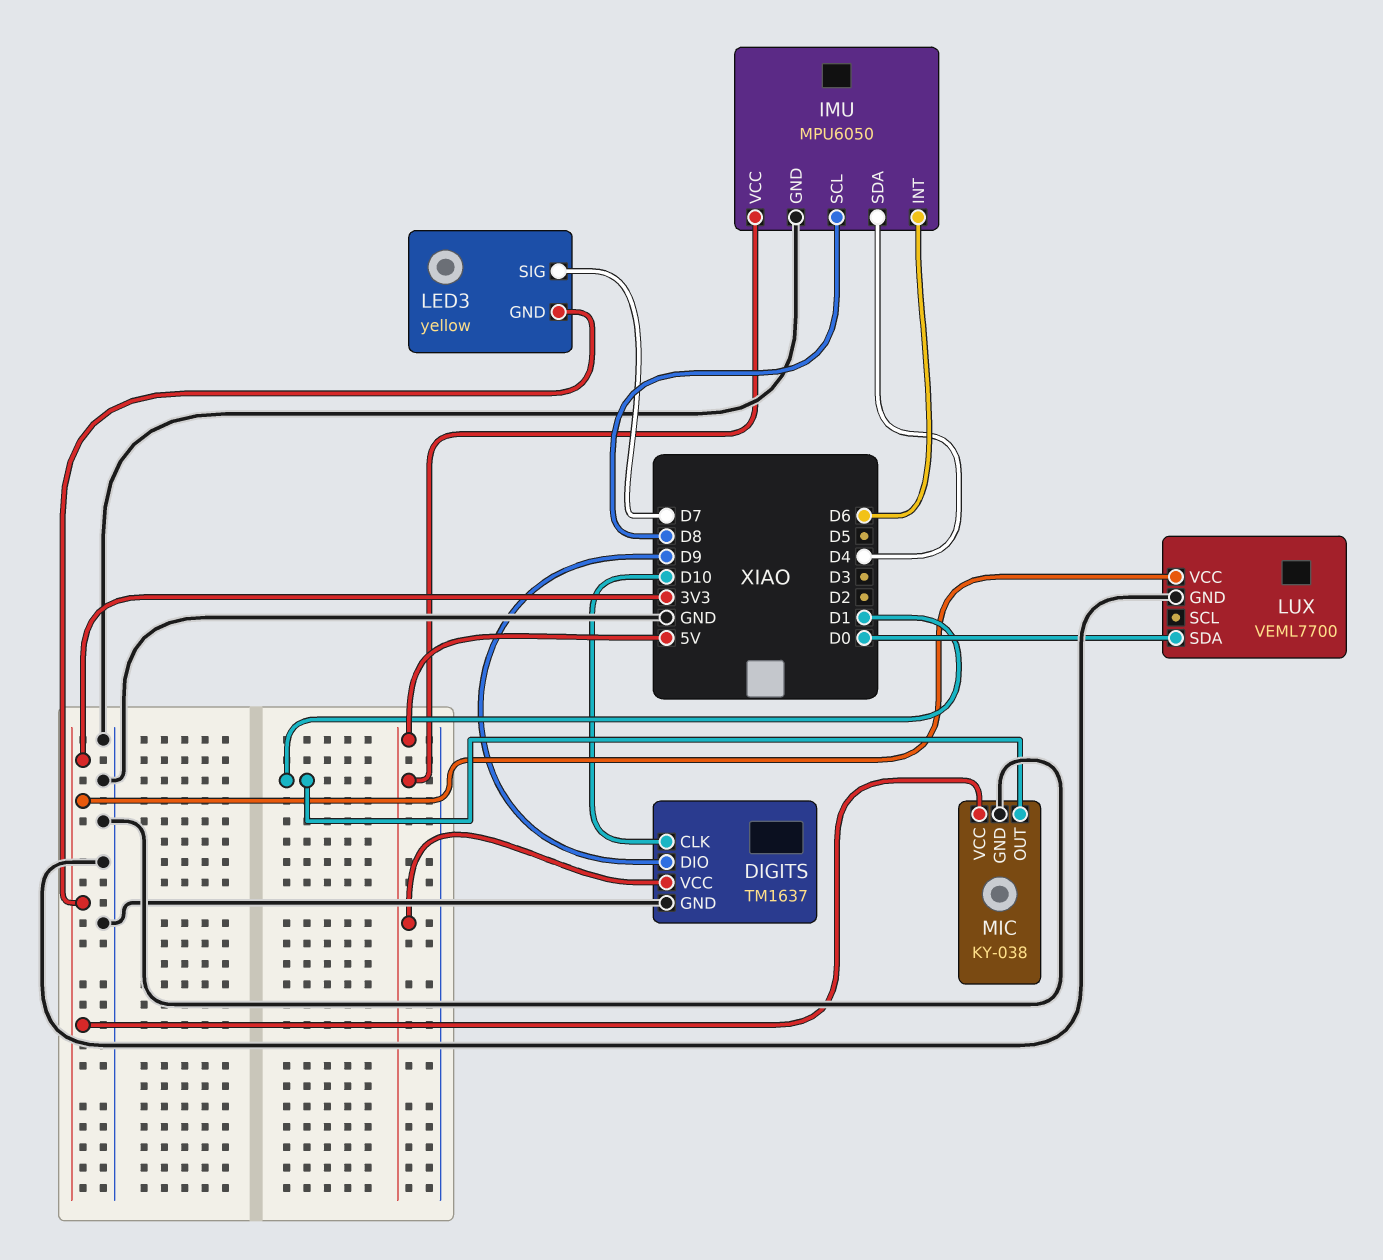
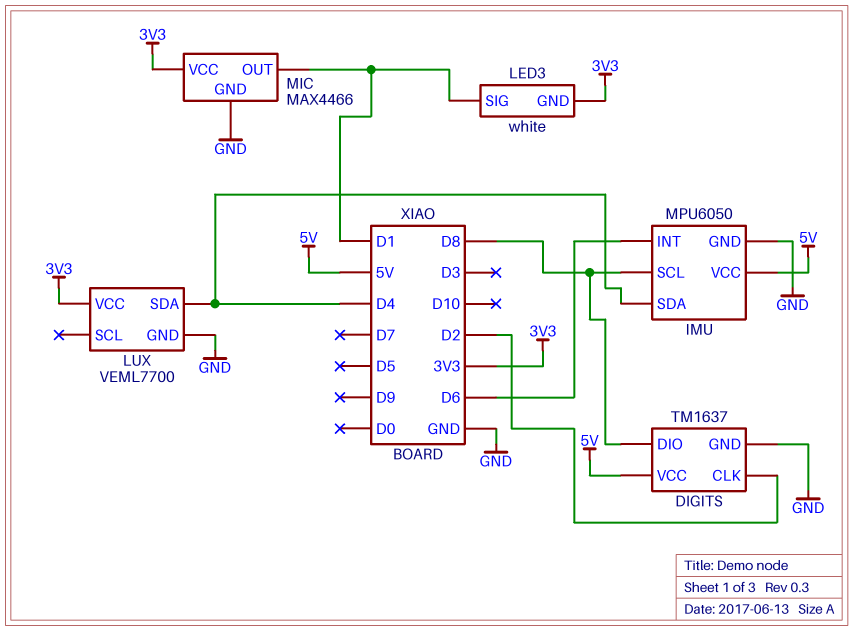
DIGITS pin CLK: D10 -> D2
DIGITS pin DIO: D9 -> D8
LED3: yellow -> white
LED3 pin SIG: D7 -> D1
LUX pin SDA: D0 -> D4
MIC: KY-038 -> MAX4466

